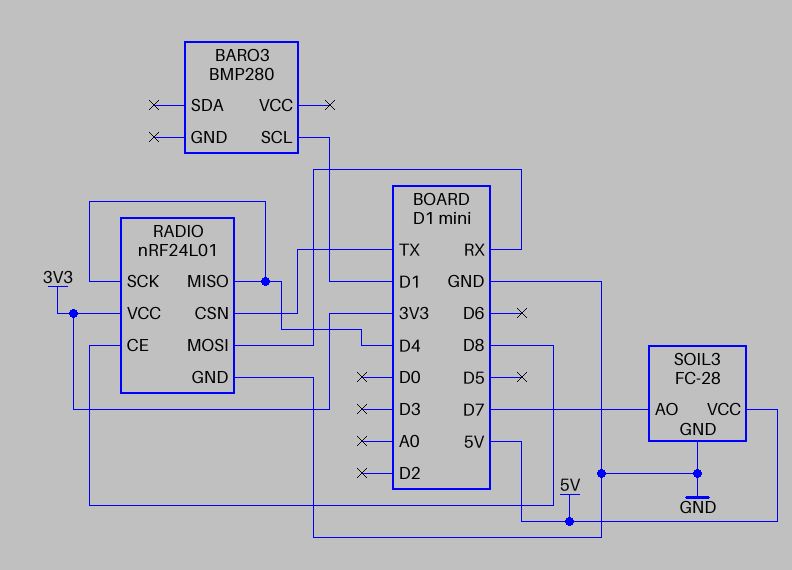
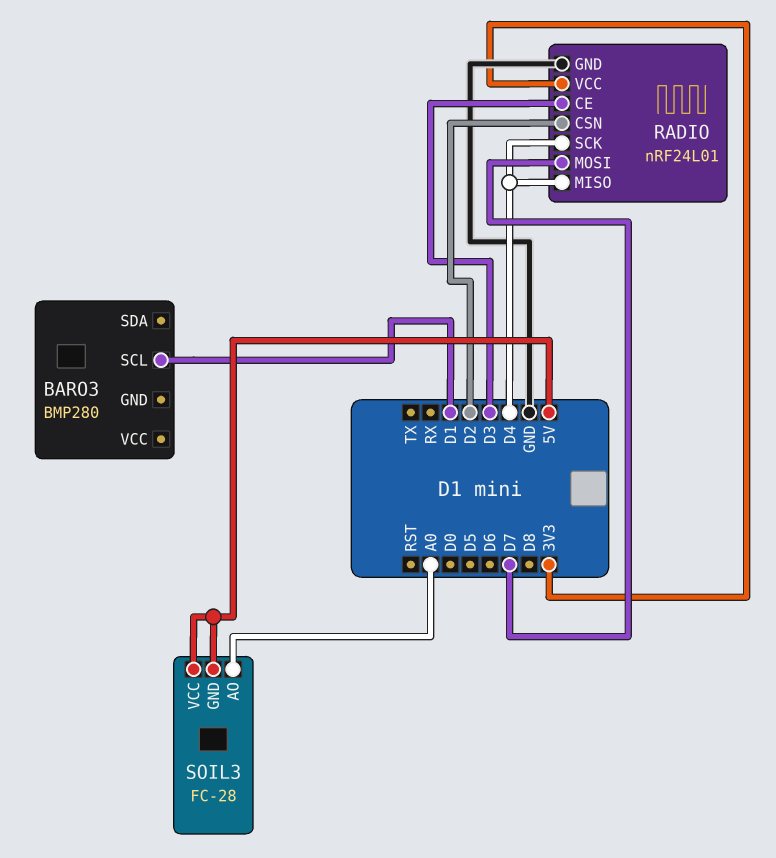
RADIO pin CE: D8 -> D3
RADIO pin CSN: TX -> D2
RADIO pin MOSI: RX -> D7
SOIL3 pin AO: D7 -> A0
SOIL3 pin GND: GND -> 5V

